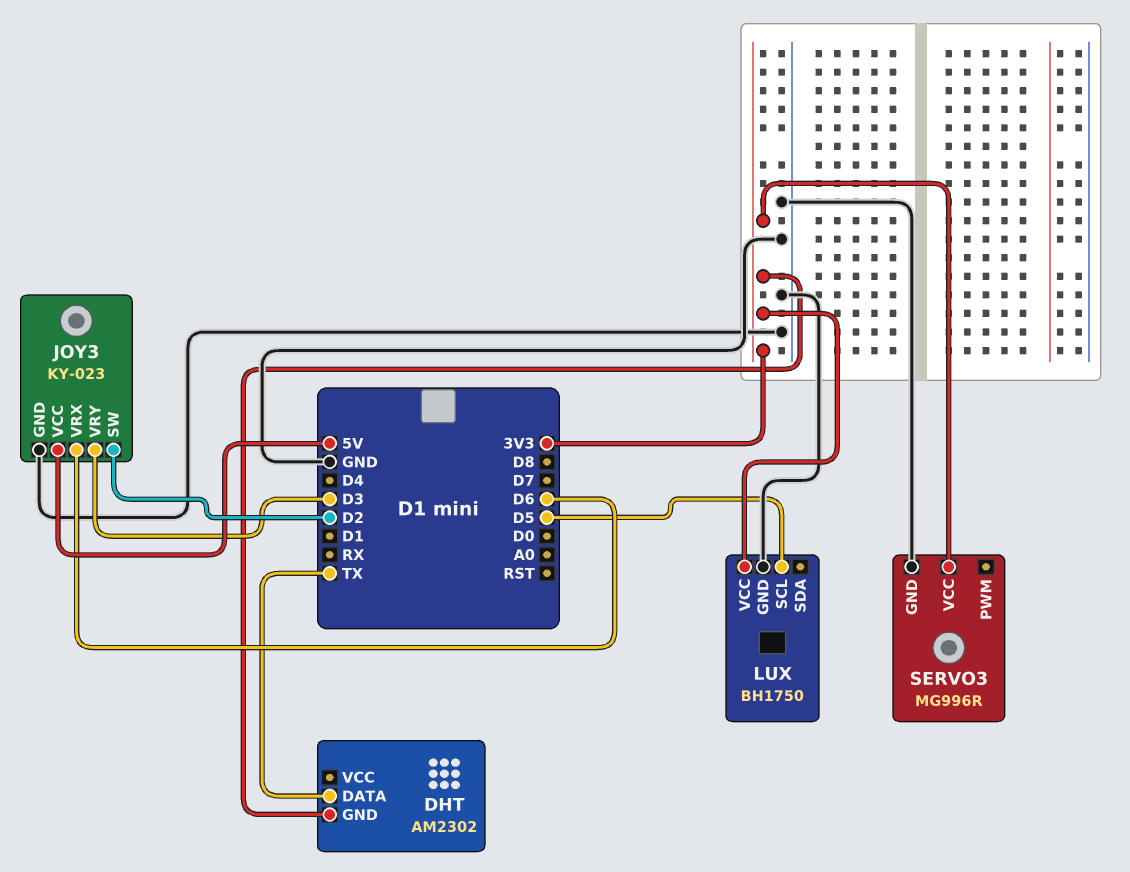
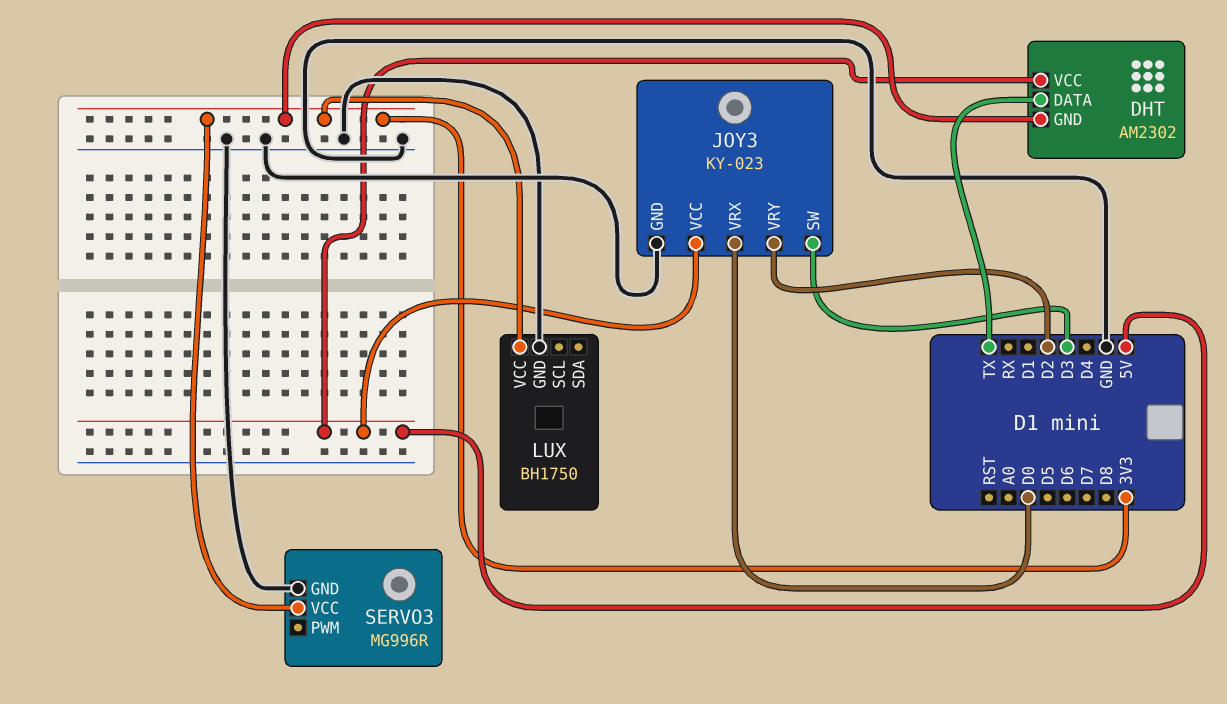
DHT pin VCC: none -> 5V
JOY3 pin SW: D2 -> D3
JOY3 pin VRX: D6 -> D0
JOY3 pin VRY: D3 -> D2
LUX pin SCL: D5 -> none

